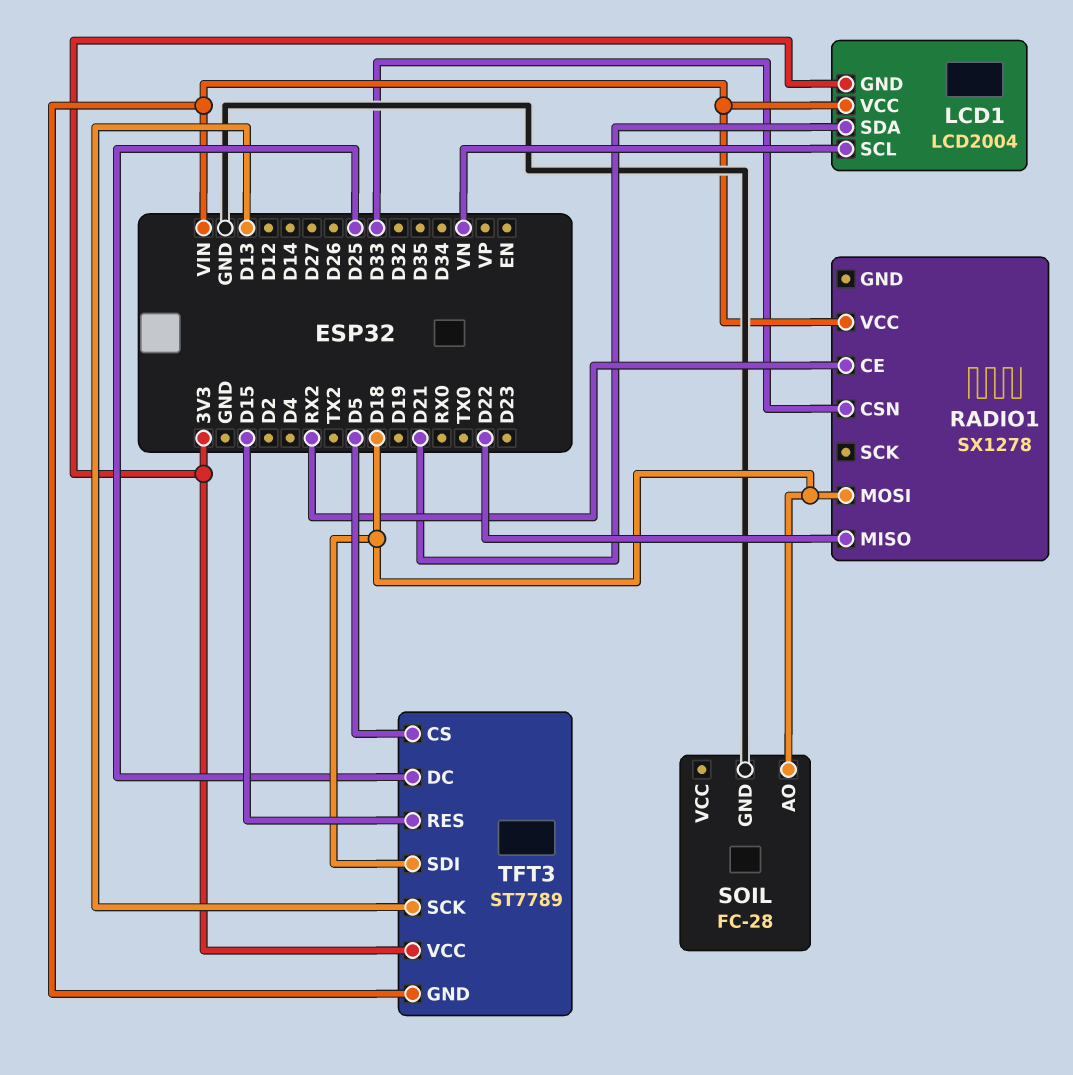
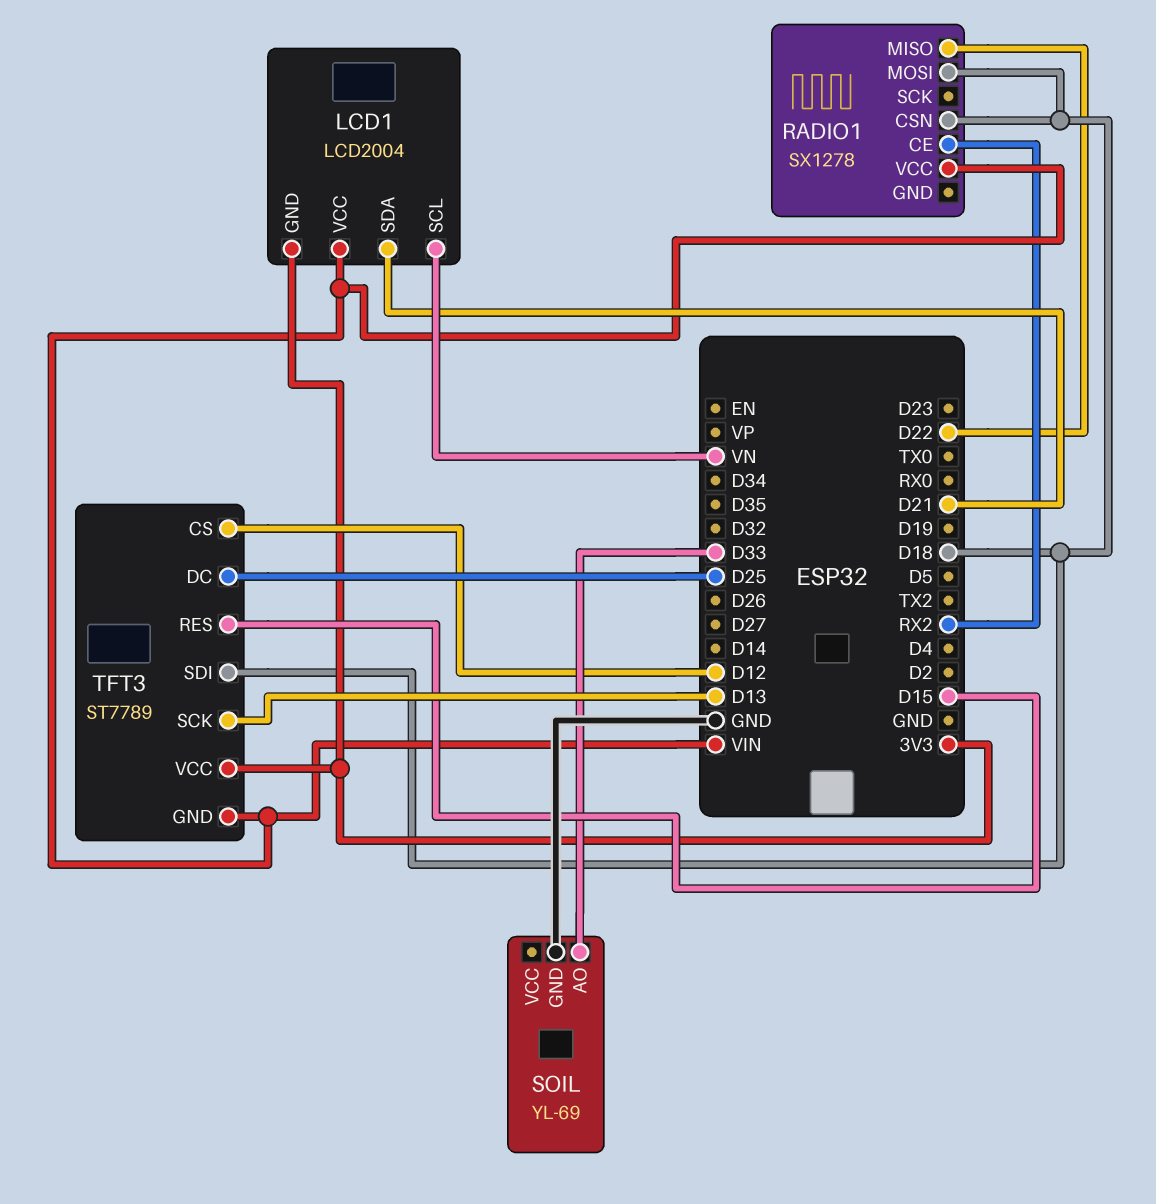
RADIO1 pin CSN: D33 -> D18
SOIL: FC-28 -> YL-69
SOIL pin AO: D18 -> D33
TFT3 pin CS: D5 -> D12

